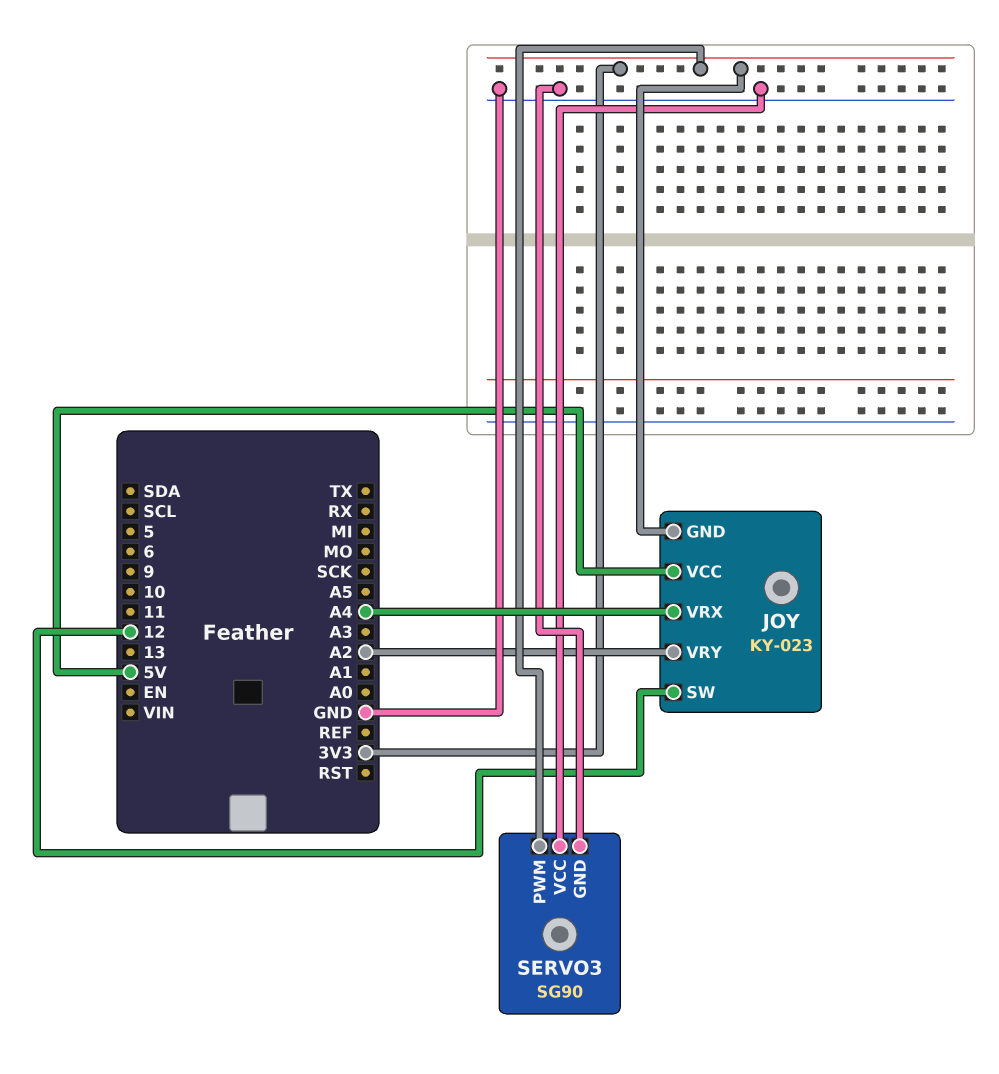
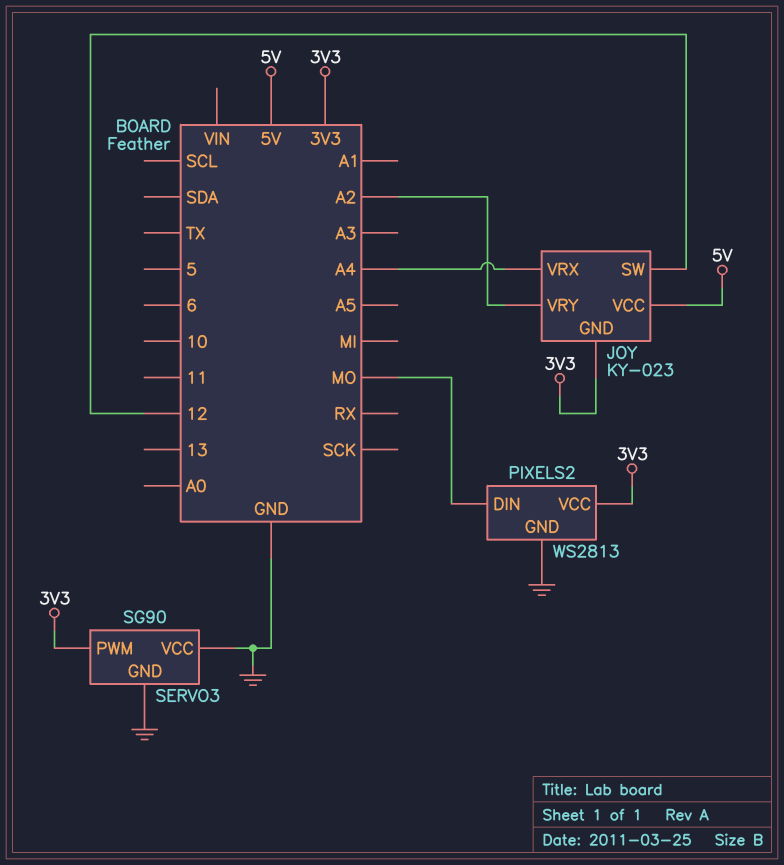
PIXELS2: none -> WS2813
PIXELS2 pin DIN: none -> MO
PIXELS2 pin GND: none -> GND
PIXELS2 pin VCC: none -> 3V3

